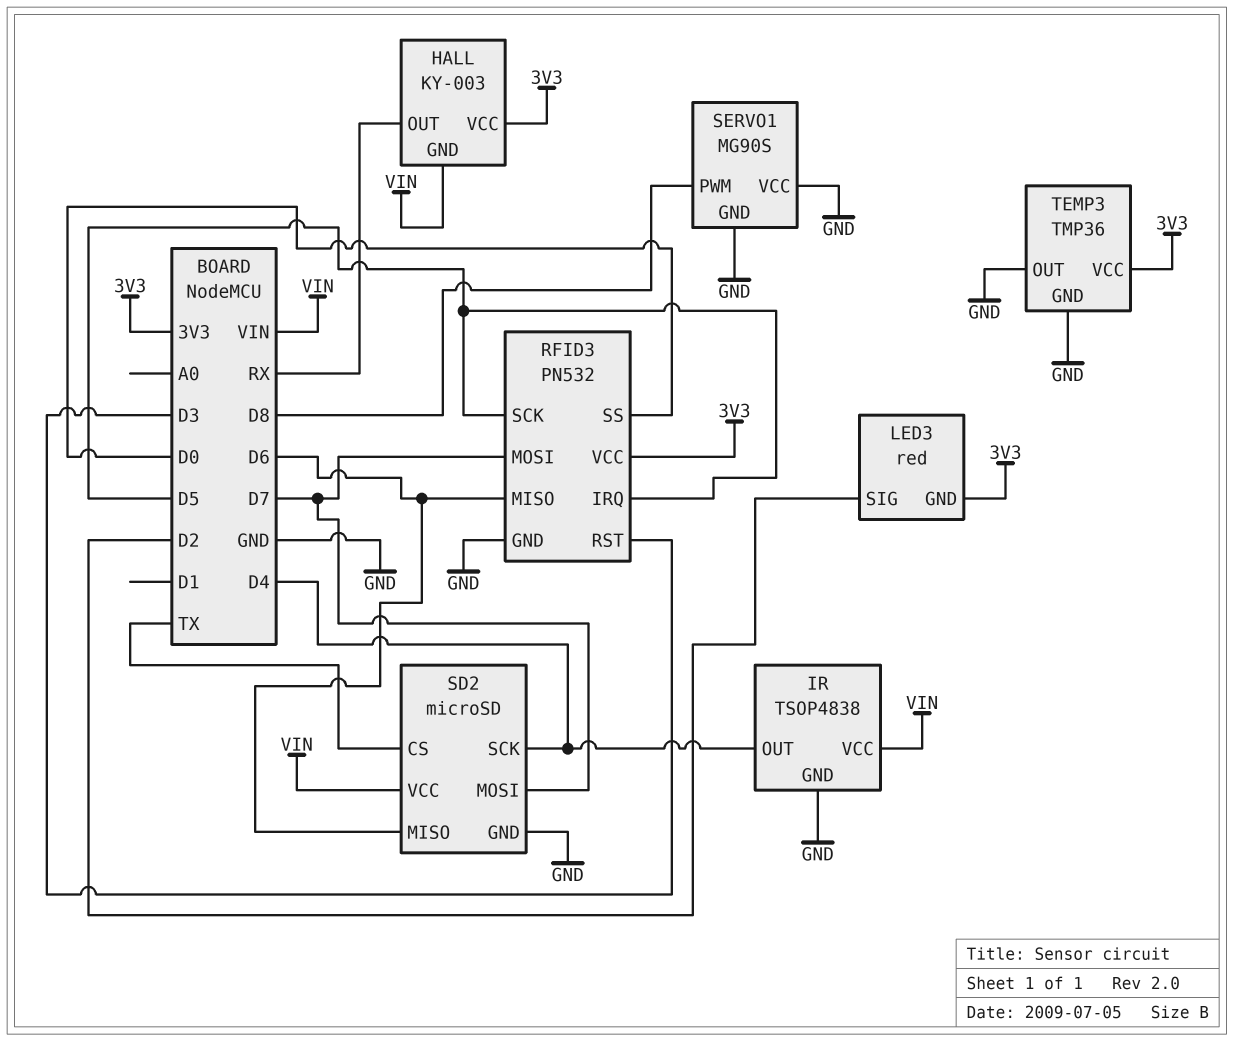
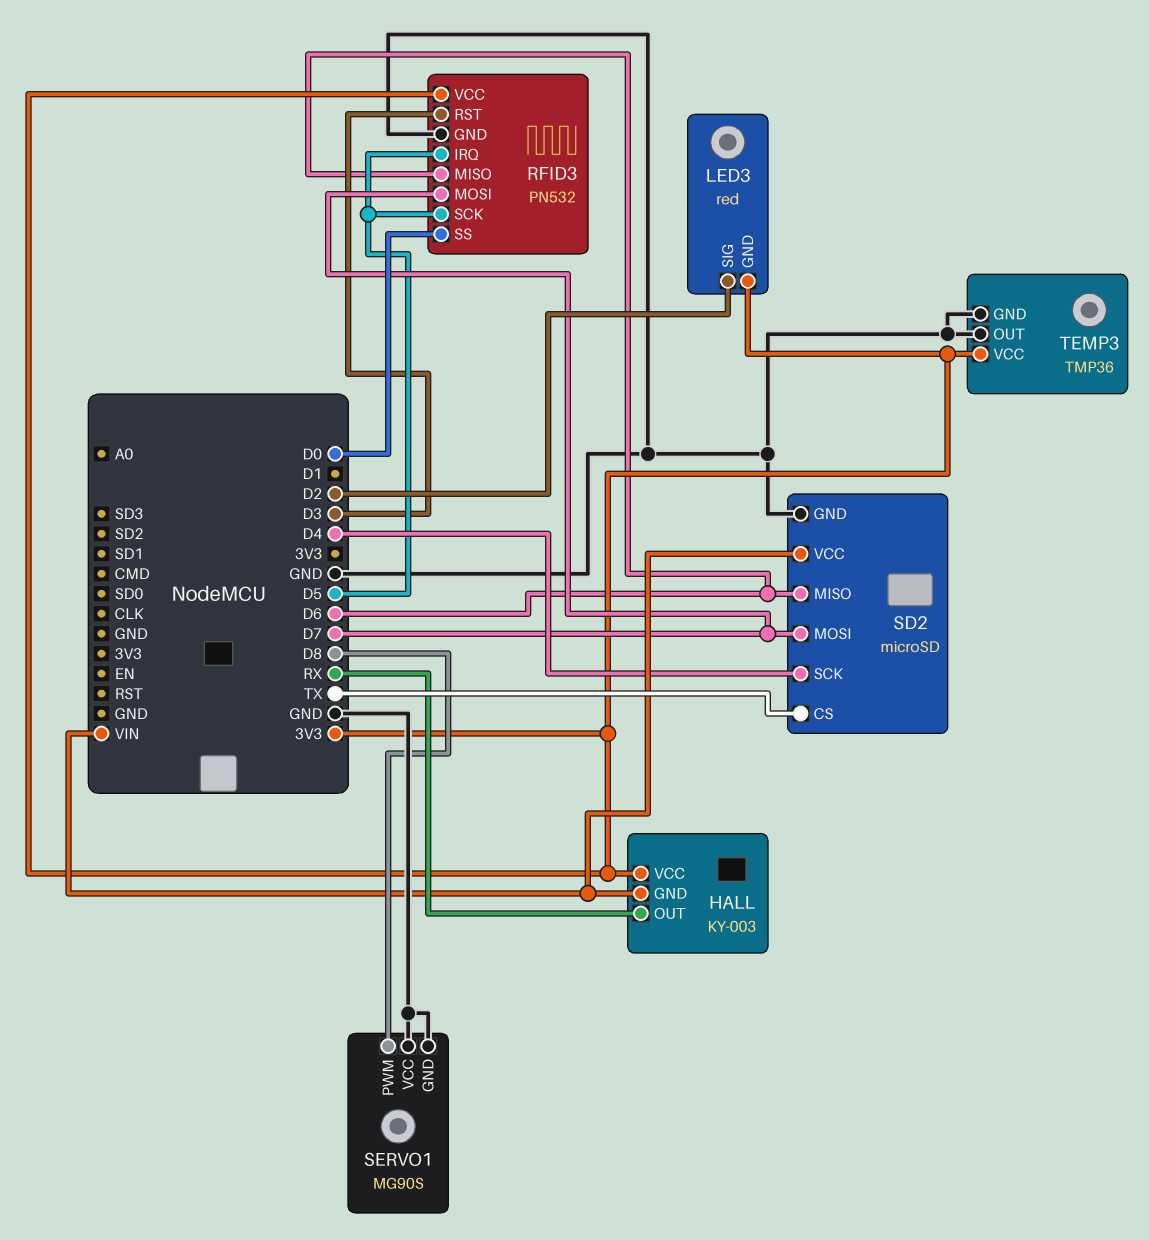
IR: TSOP4838 -> none
IR pin GND: GND -> none
IR pin OUT: D4 -> none
IR pin VCC: VIN -> none

